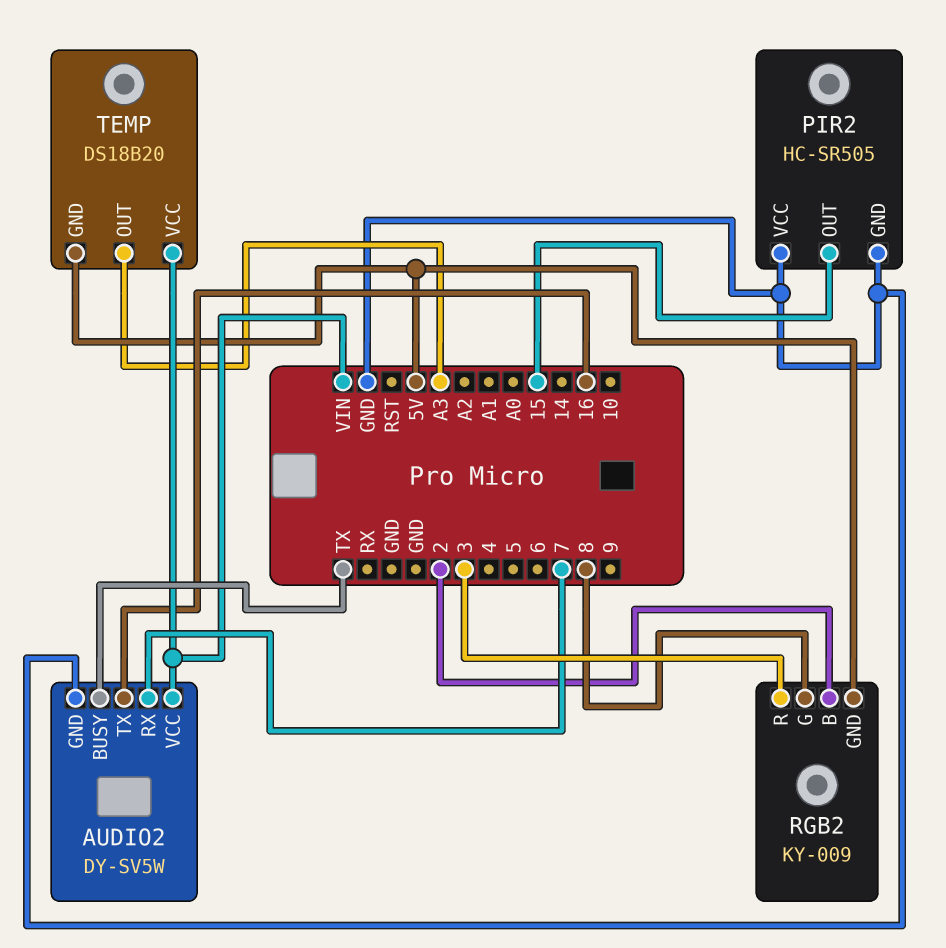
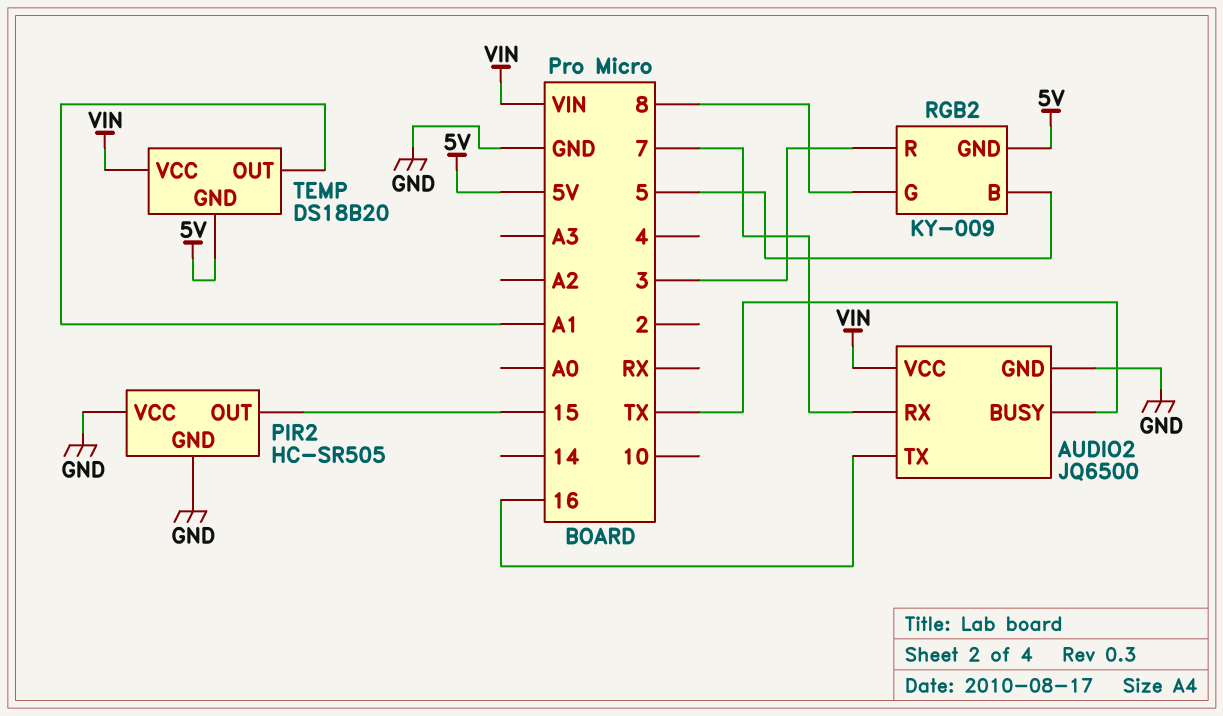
AUDIO2: DY-SV5W -> JQ6500
RGB2 pin B: 2 -> 5
TEMP pin OUT: A3 -> A1

